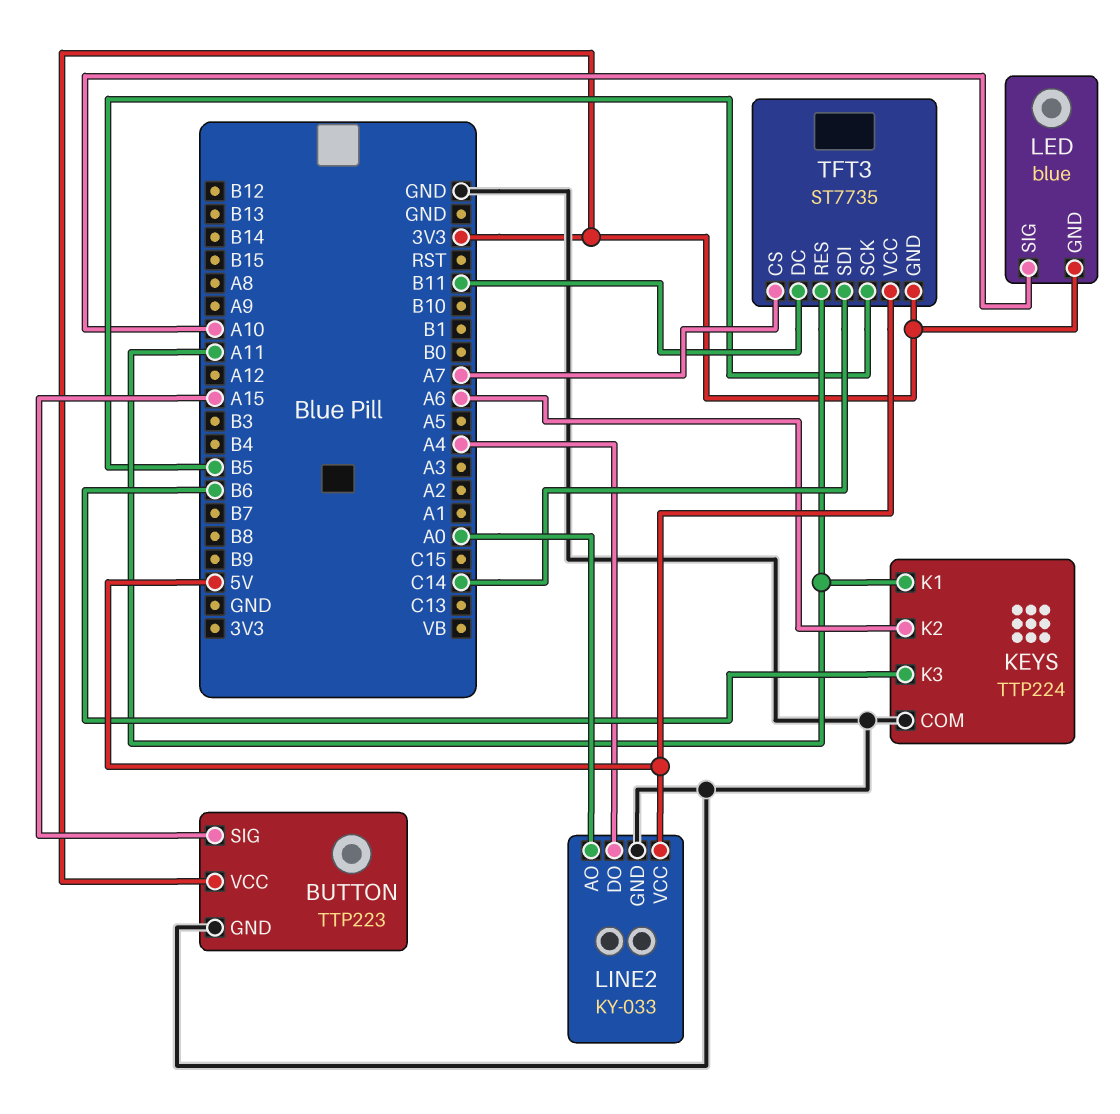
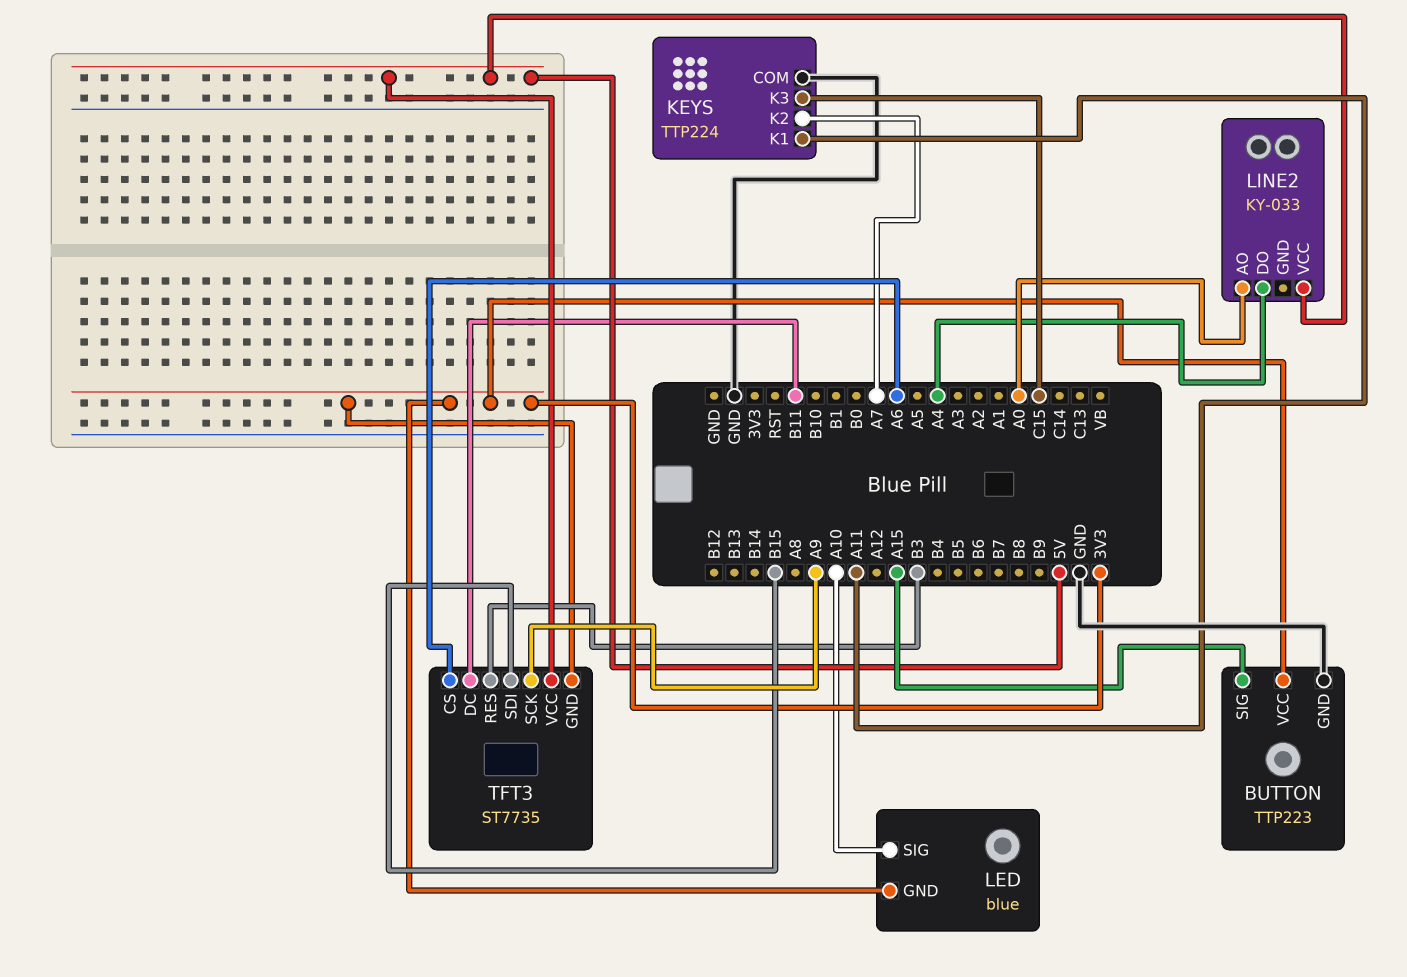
KEYS pin K2: A6 -> A7
KEYS pin K3: B6 -> C15
LINE2 pin GND: GND -> none
TFT3 pin CS: A7 -> A6
TFT3 pin RES: A11 -> B3
TFT3 pin SCK: B5 -> A9
TFT3 pin SDI: C14 -> B15

